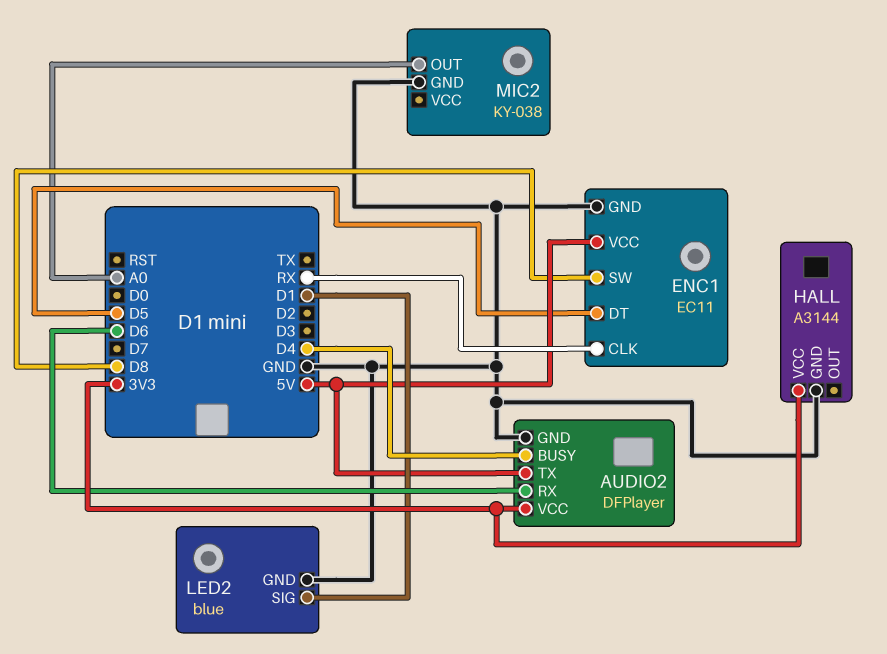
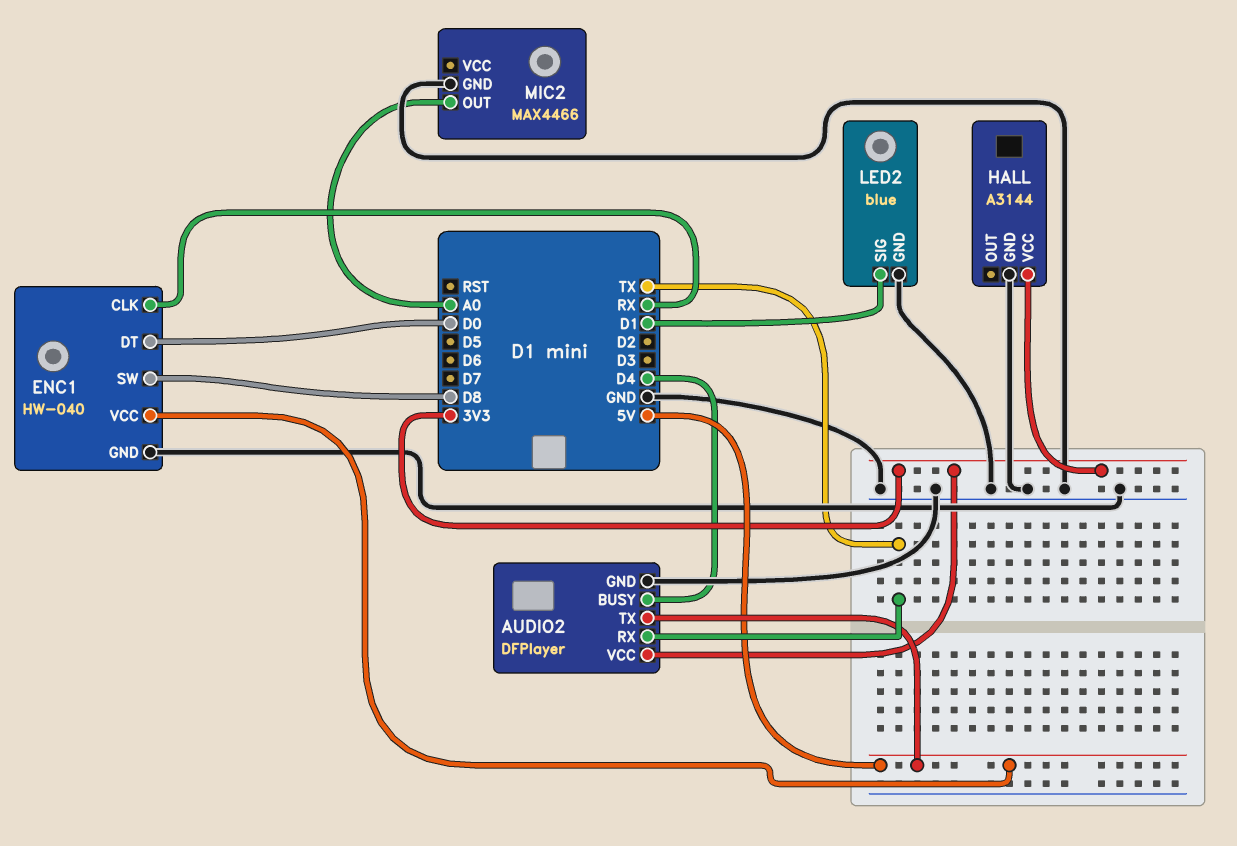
AUDIO2 pin RX: D6 -> TX
ENC1: EC11 -> HW-040
ENC1 pin DT: D5 -> D0
MIC2: KY-038 -> MAX4466

